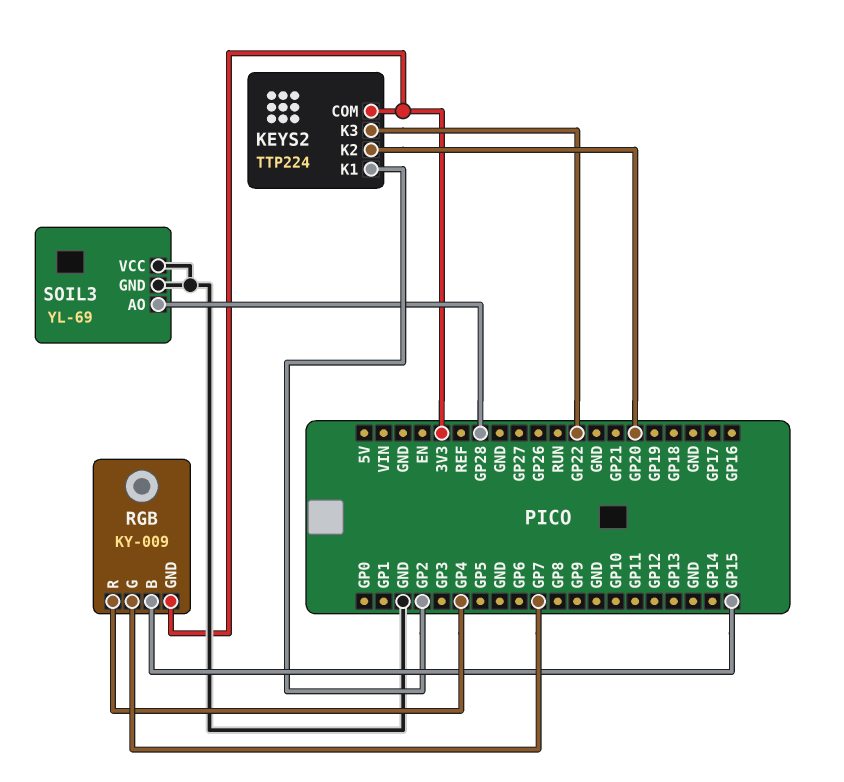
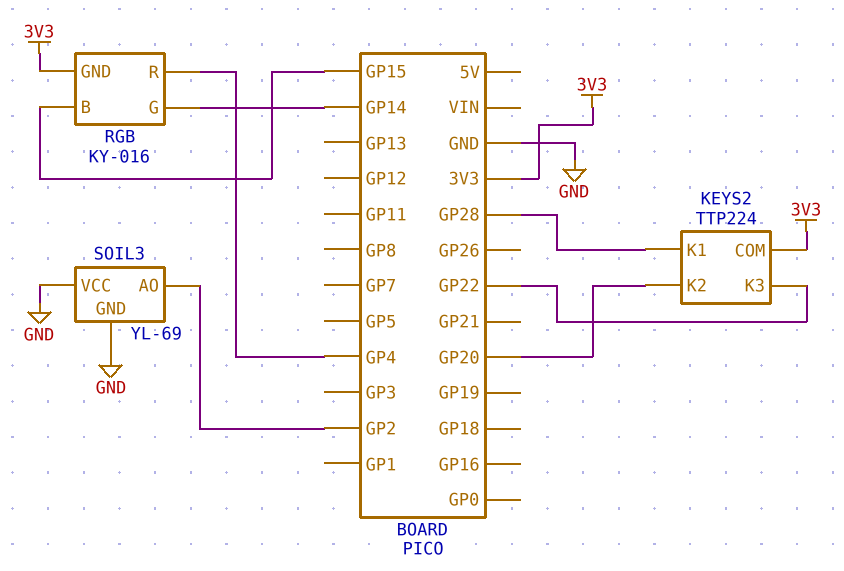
KEYS2 pin K1: GP2 -> GP28
RGB: KY-009 -> KY-016
RGB pin G: GP7 -> GP14
SOIL3 pin AO: GP28 -> GP2

